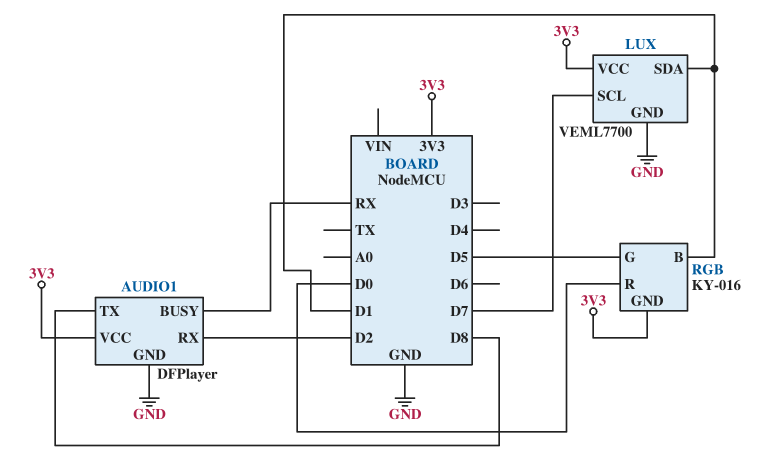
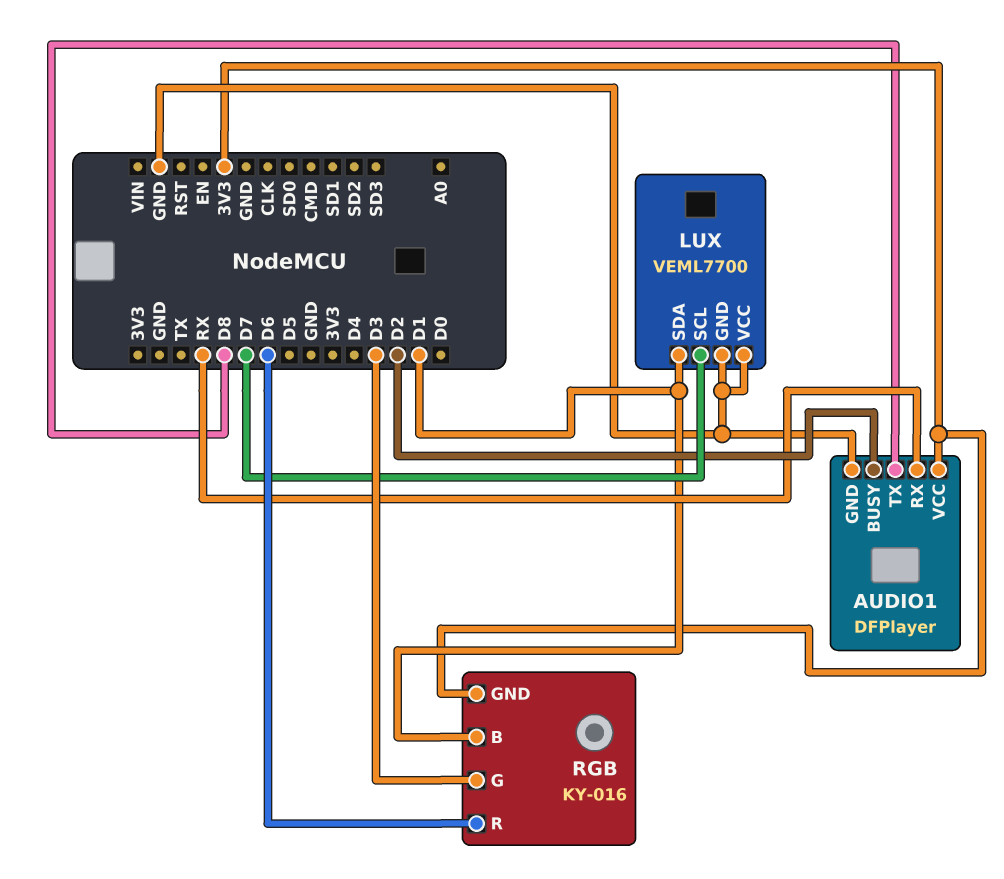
AUDIO1 pin BUSY: RX -> D2
AUDIO1 pin RX: D2 -> RX
LUX pin VCC: 3V3 -> GND
RGB pin G: D5 -> D3
RGB pin R: D0 -> D6

